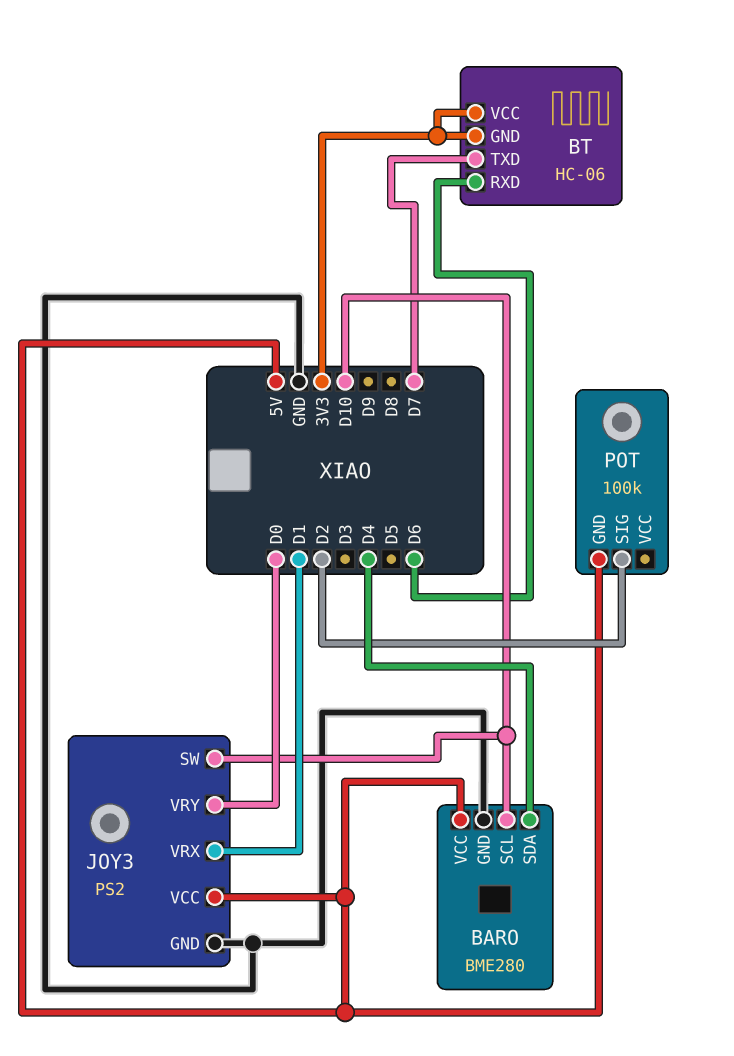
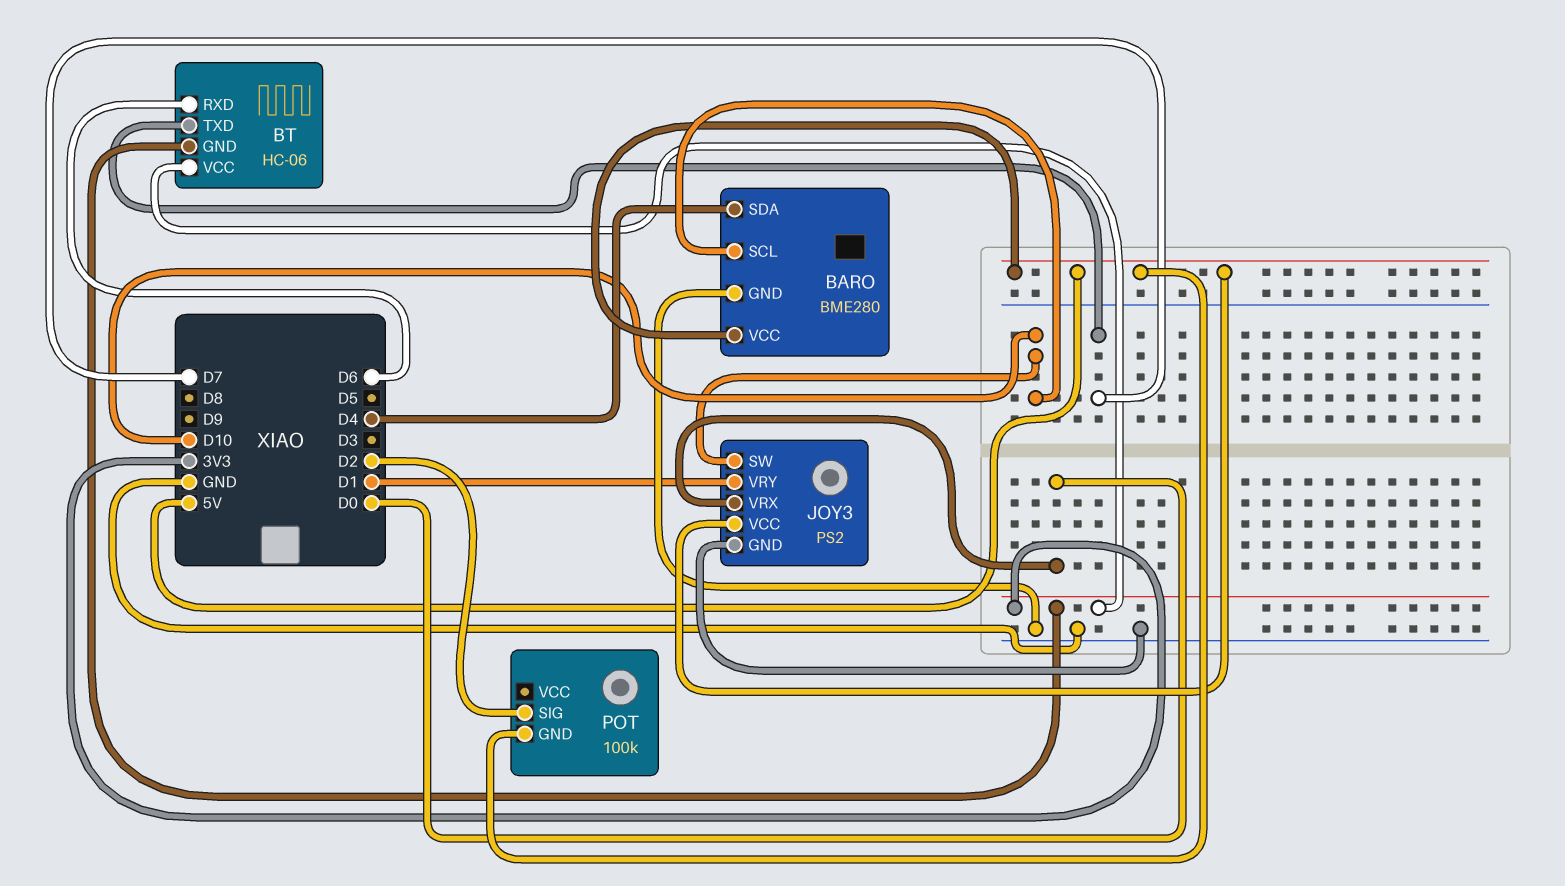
JOY3 pin VRX: D1 -> D0
JOY3 pin VRY: D0 -> D1

